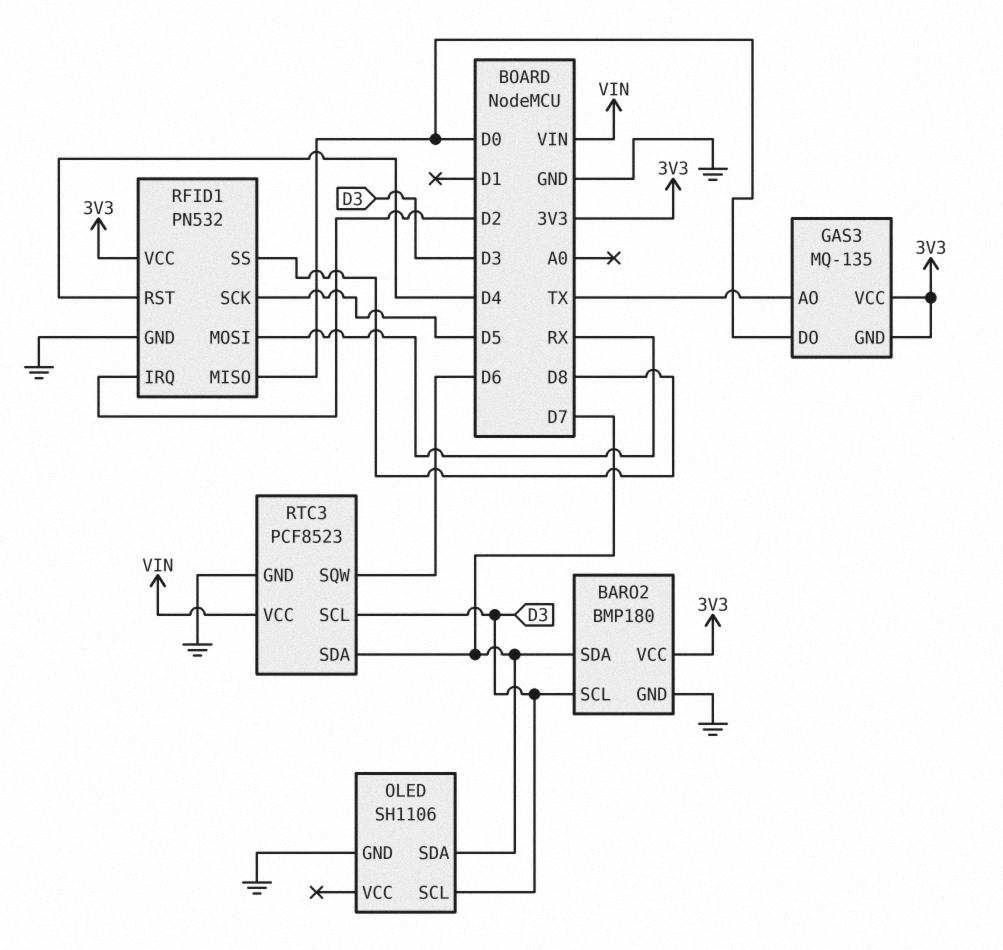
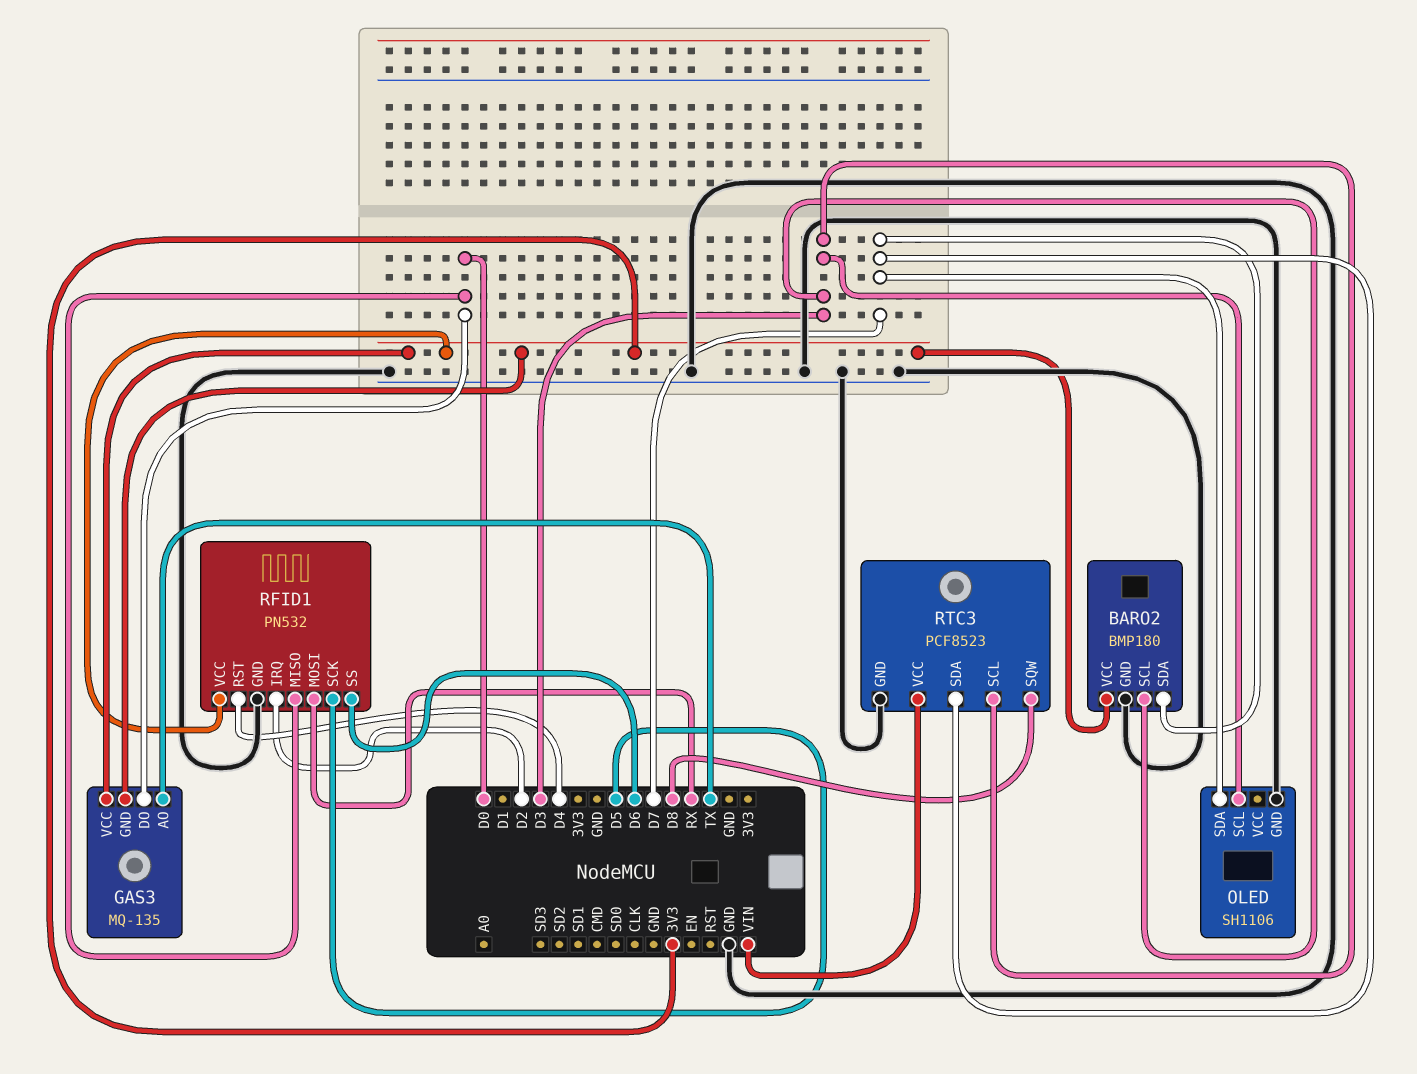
RFID1 pin SS: D8 -> D6
RTC3 pin SQW: D6 -> D8

